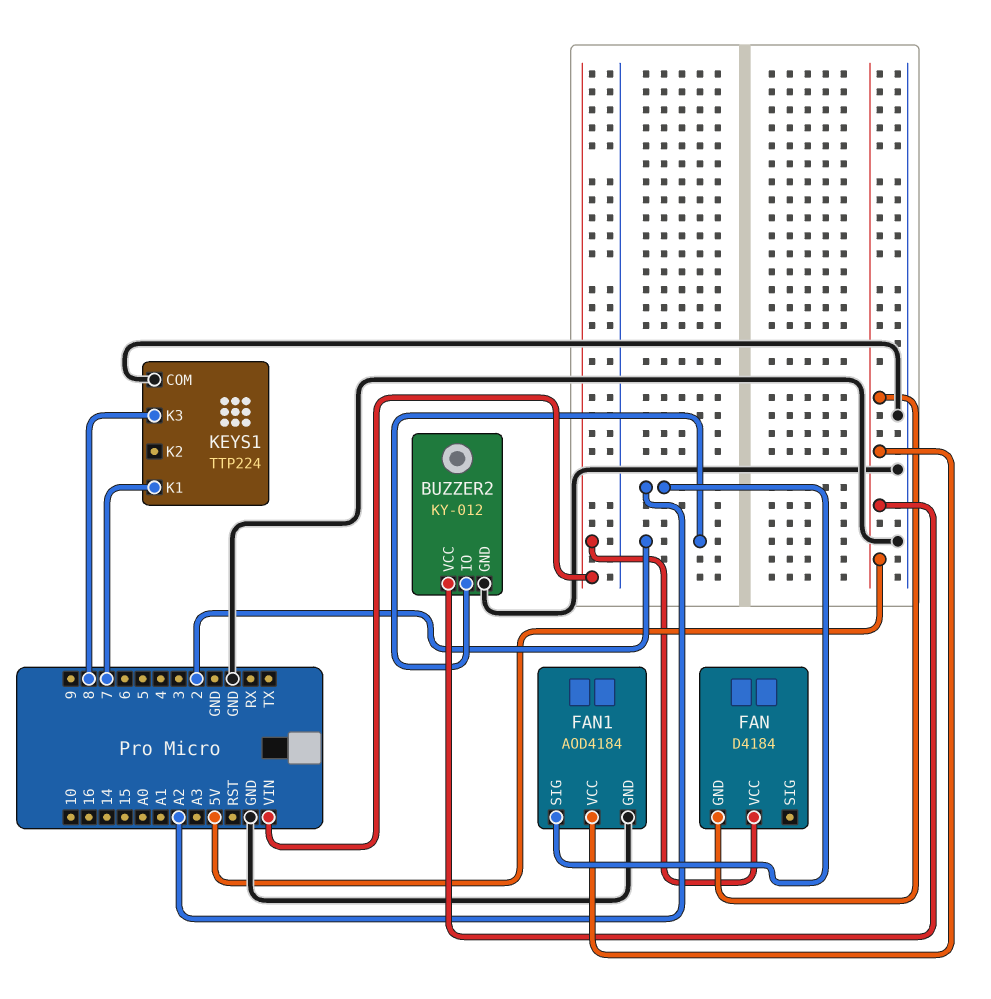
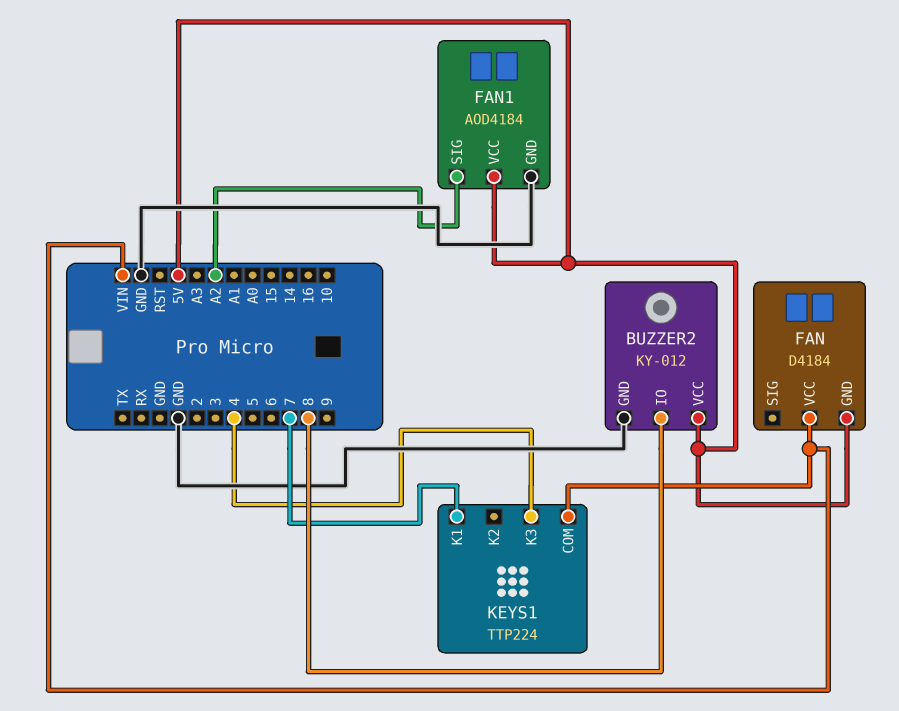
BUZZER2 pin IO: 2 -> 8
KEYS1 pin COM: GND -> VIN
KEYS1 pin K3: 8 -> 4

